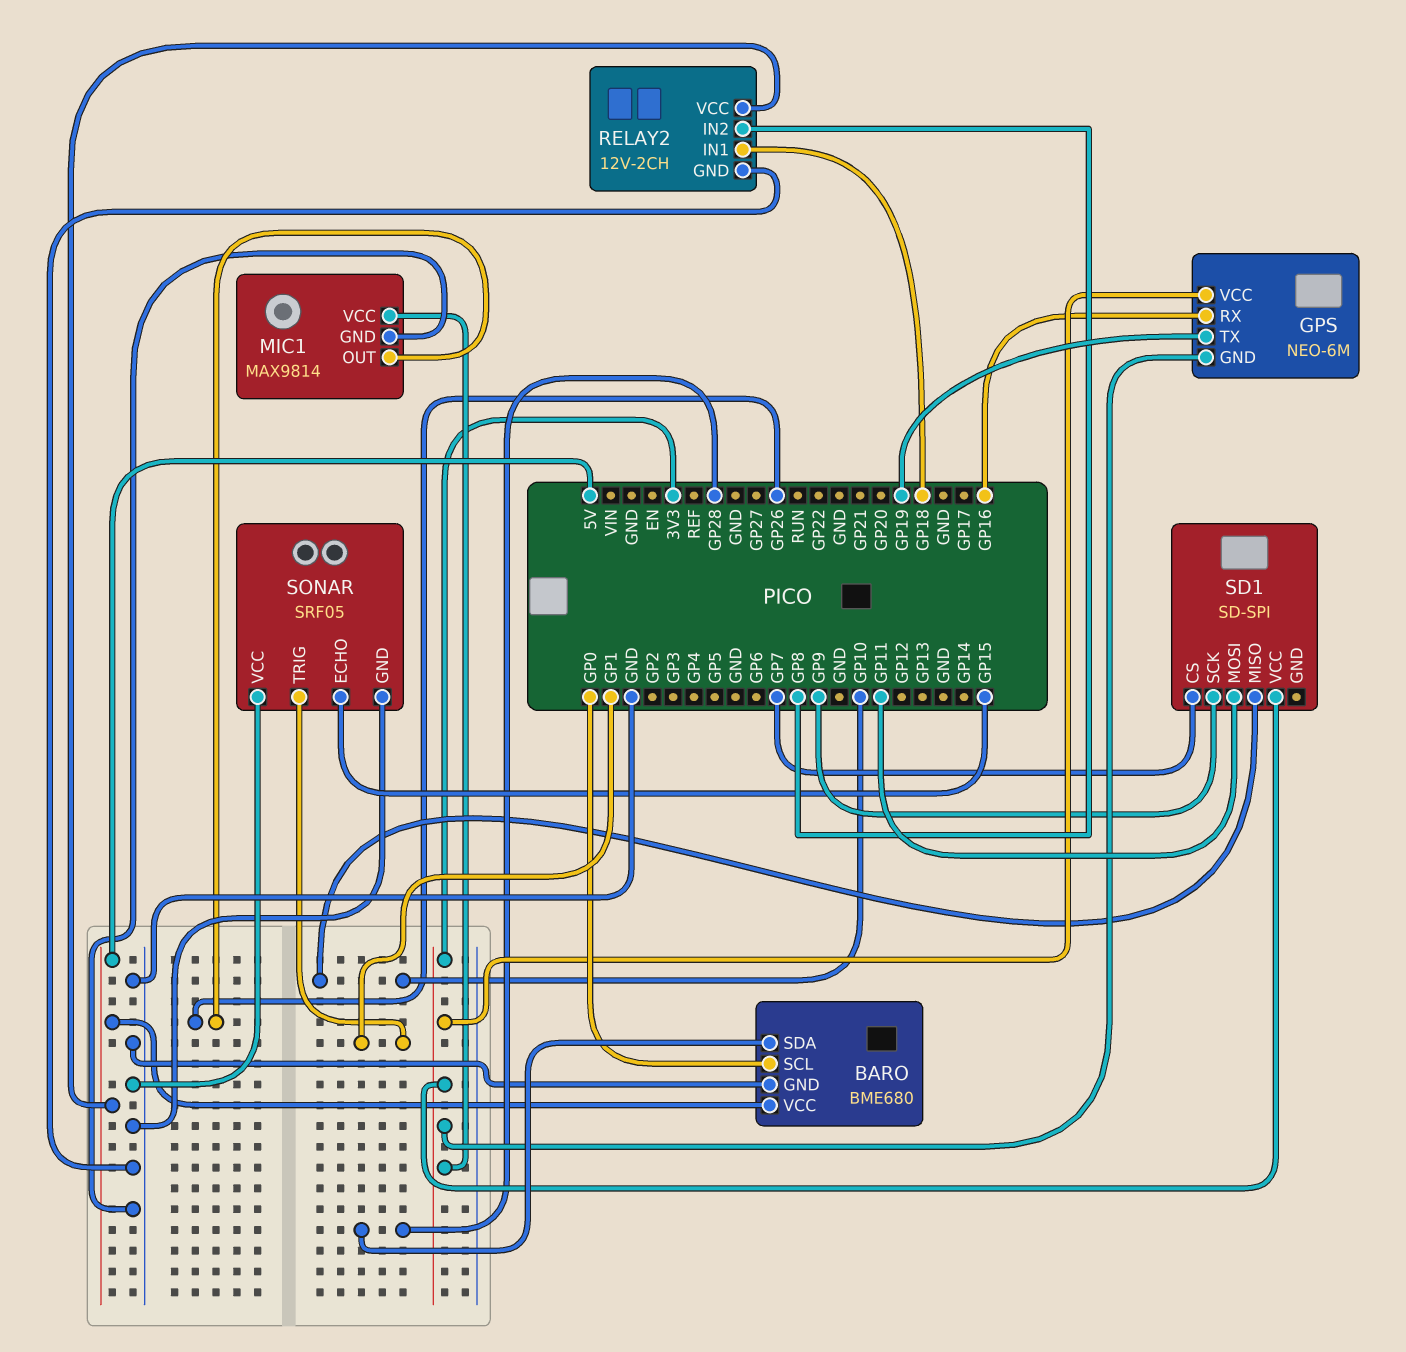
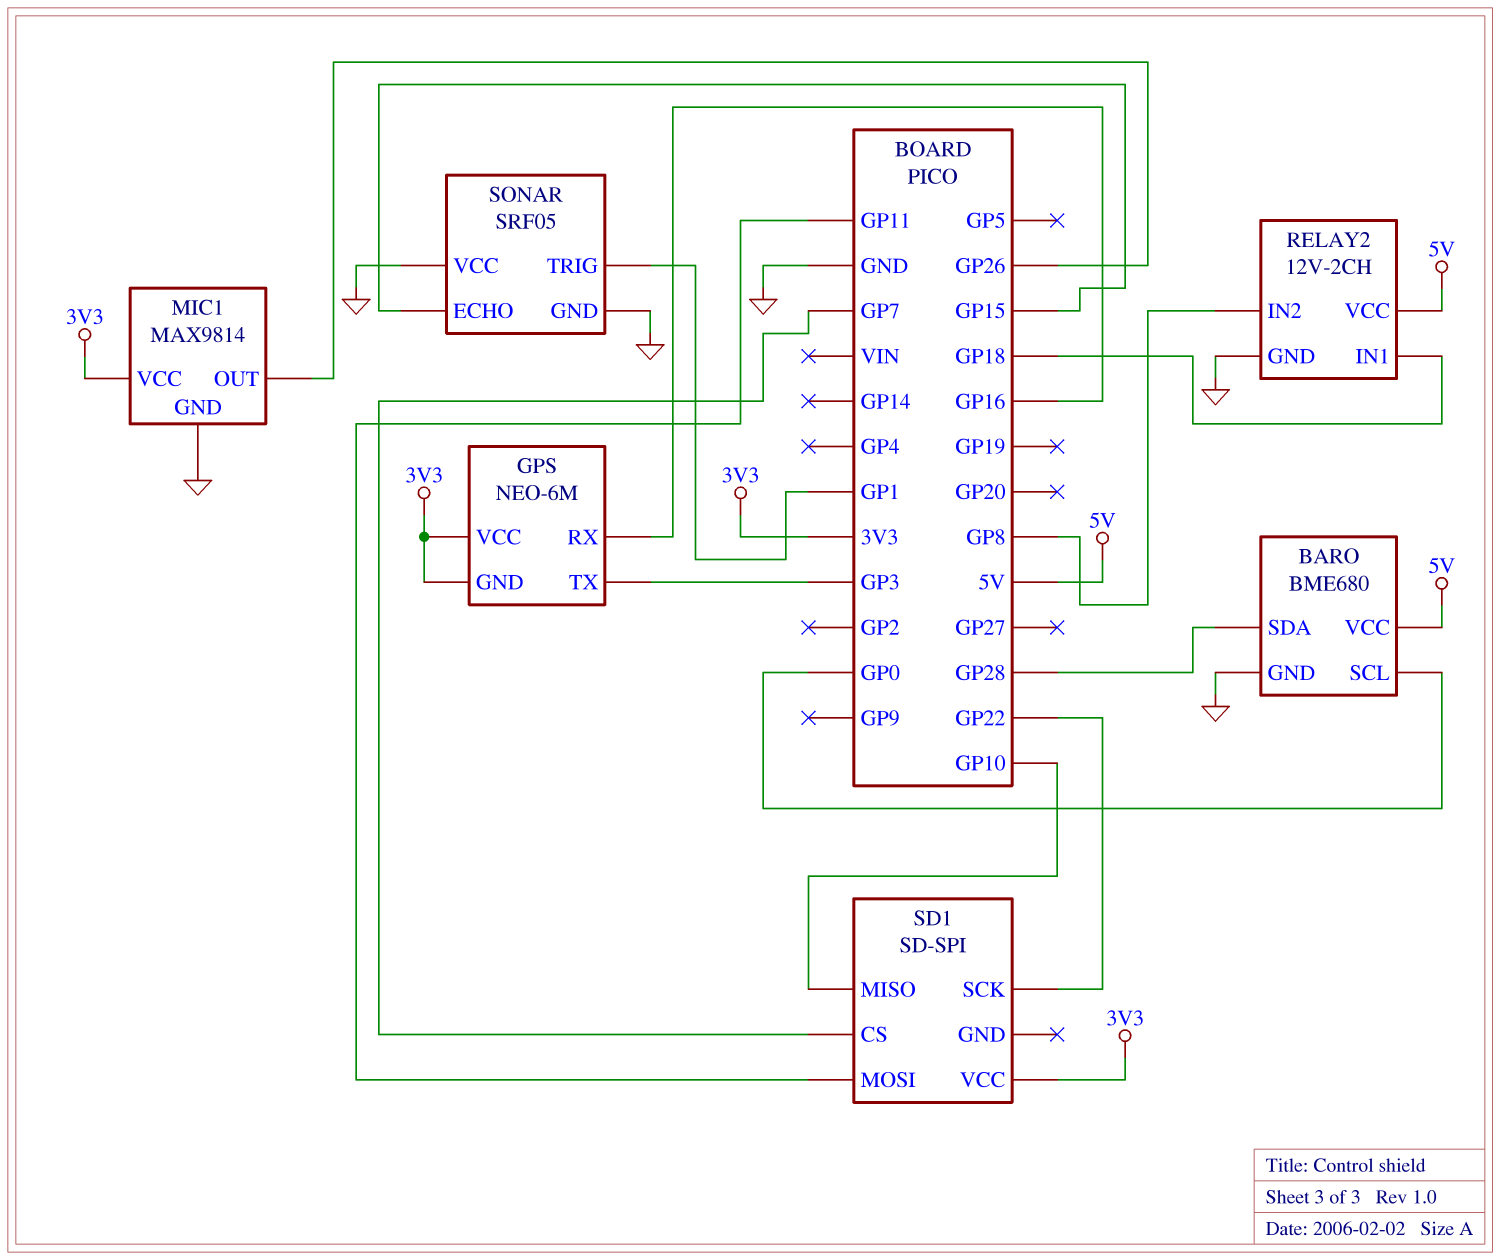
GPS pin TX: GP19 -> GP3
SD1 pin SCK: GP9 -> GP22

